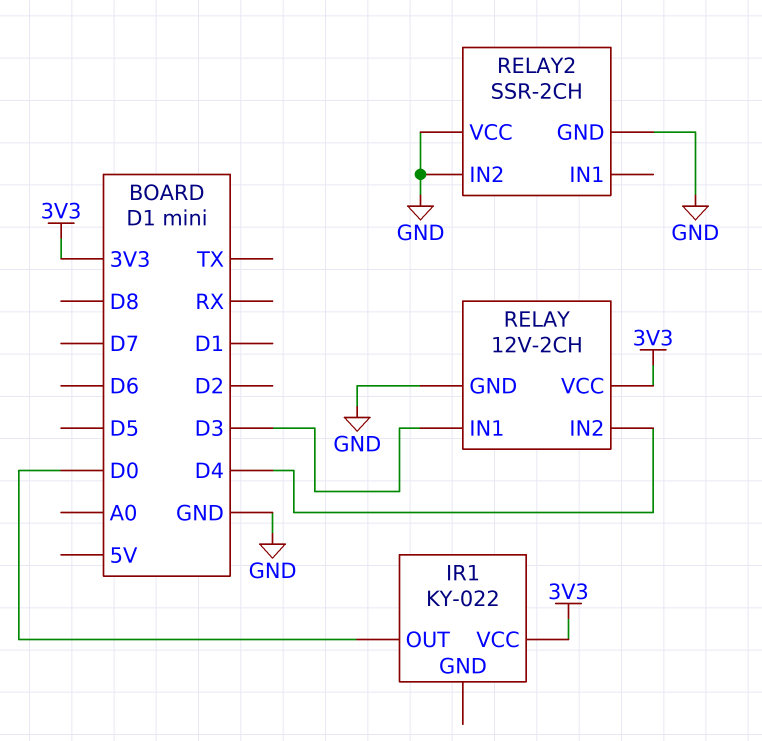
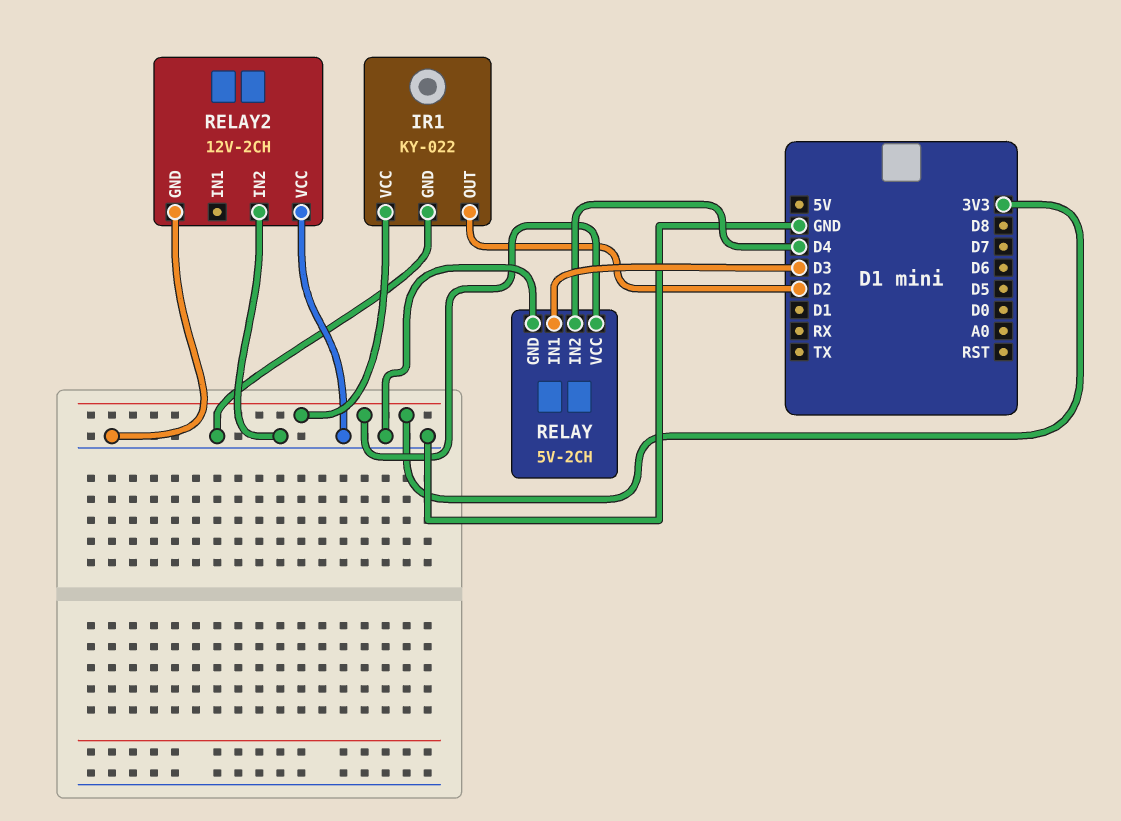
IR1 pin GND: none -> GND
IR1 pin OUT: D0 -> D2
RELAY: 12V-2CH -> 5V-2CH
RELAY2: SSR-2CH -> 12V-2CH

